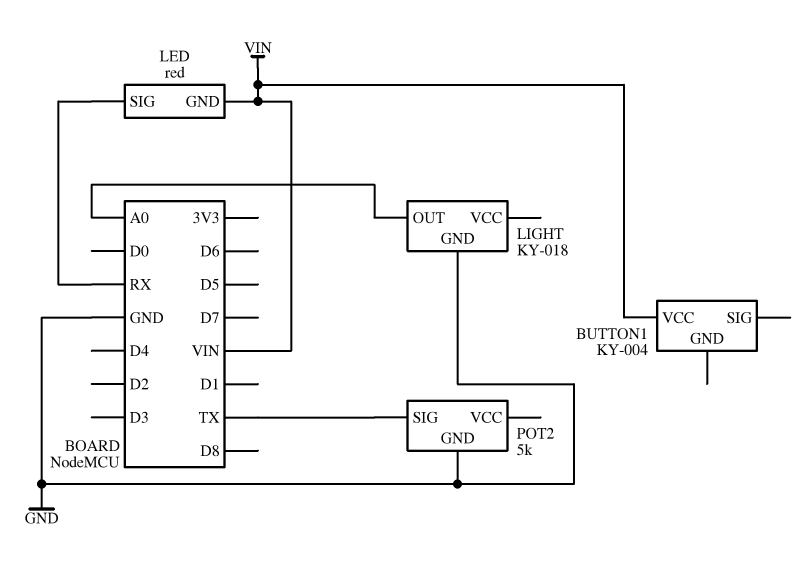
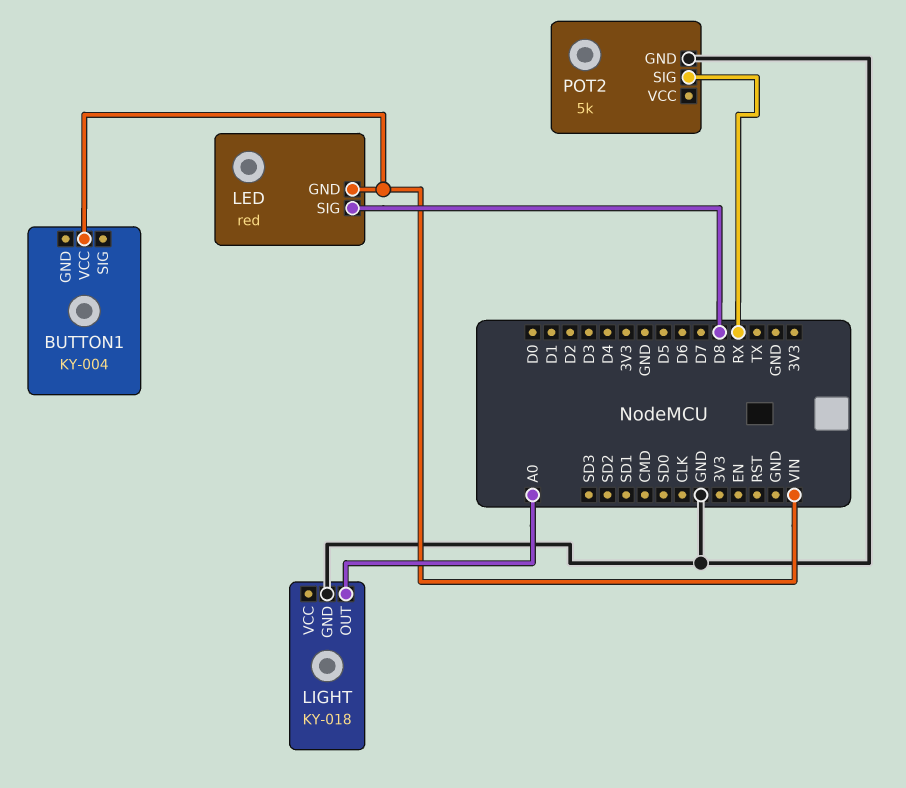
LED pin SIG: RX -> D8
POT2 pin SIG: TX -> RX

